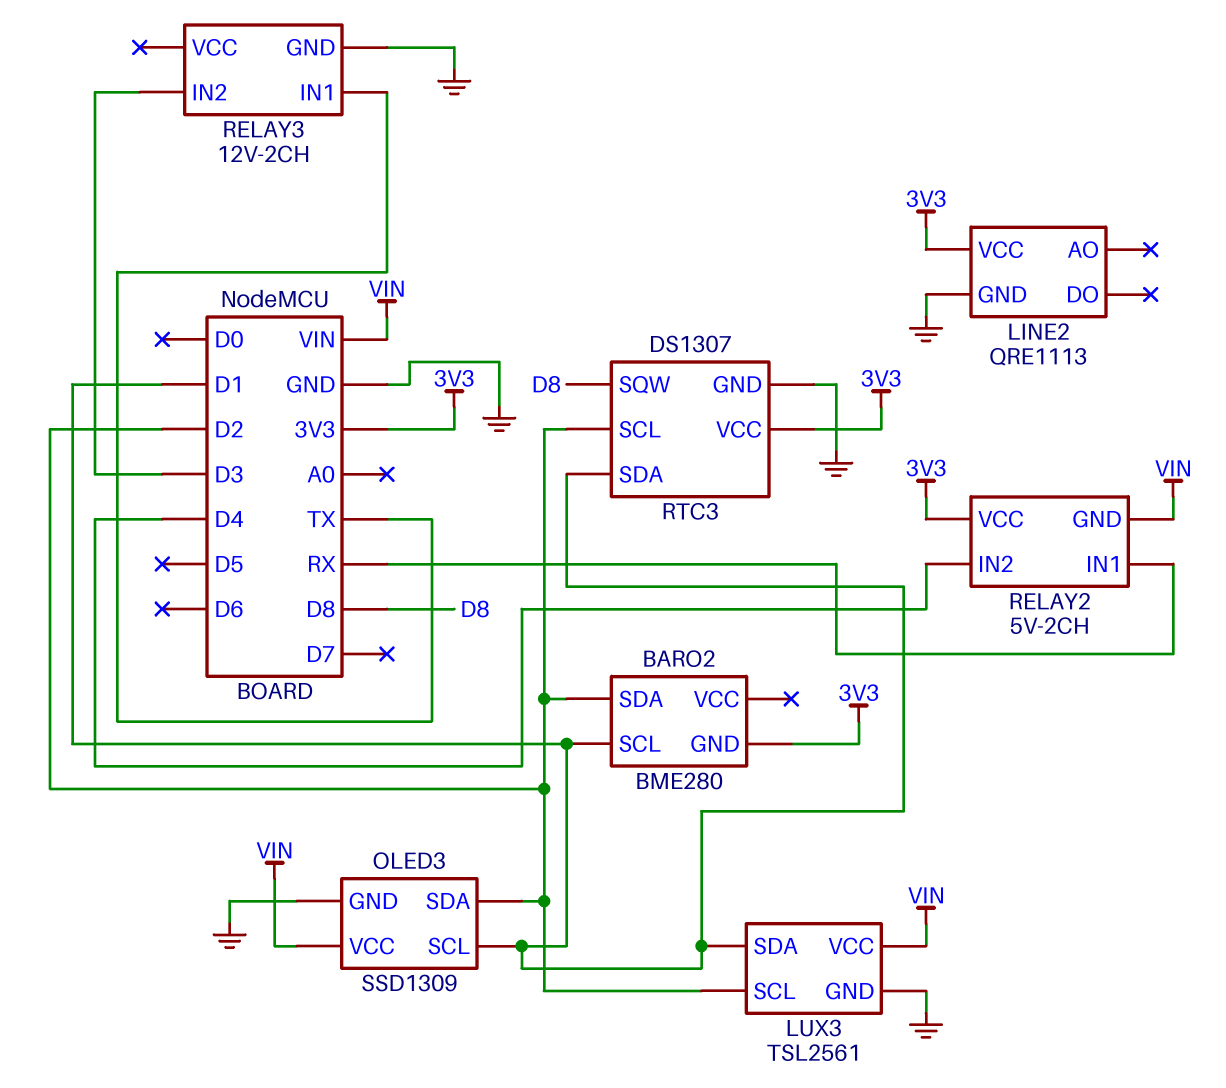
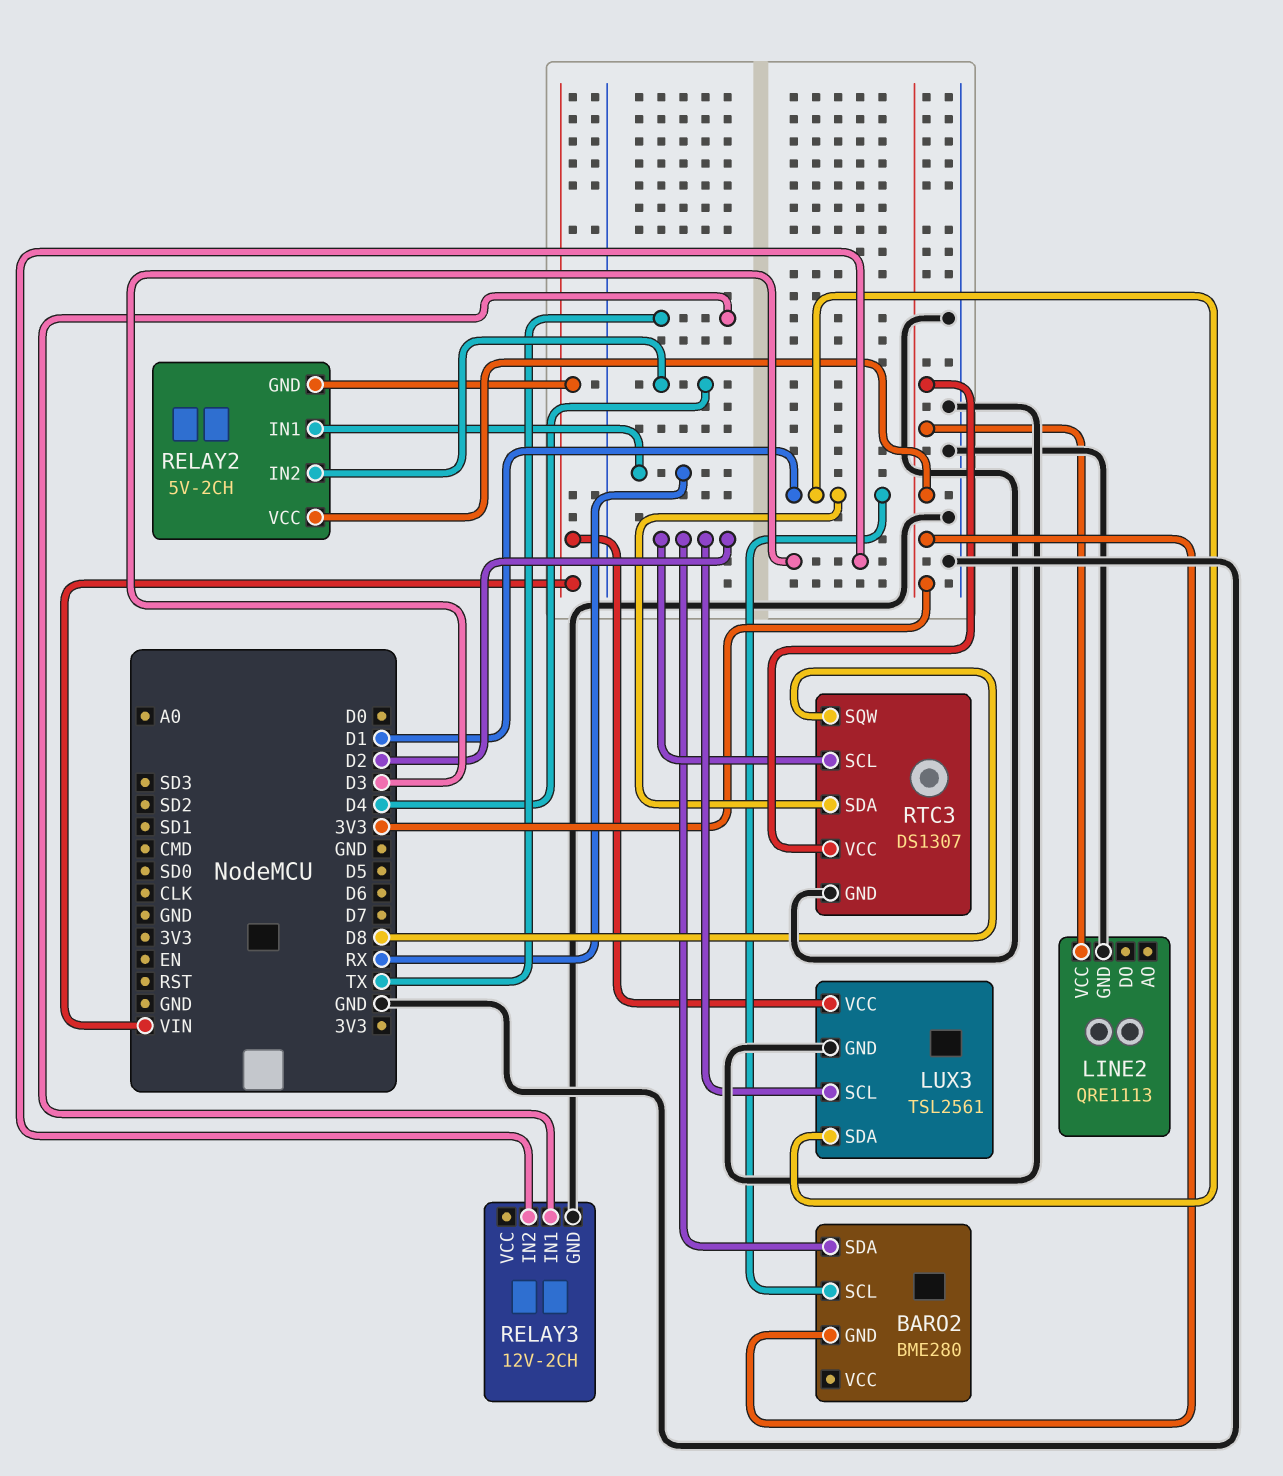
OLED3: SSD1309 -> none
OLED3 pin GND: GND -> none
OLED3 pin SCL: D1 -> none
OLED3 pin SDA: D2 -> none
OLED3 pin VCC: VIN -> none

